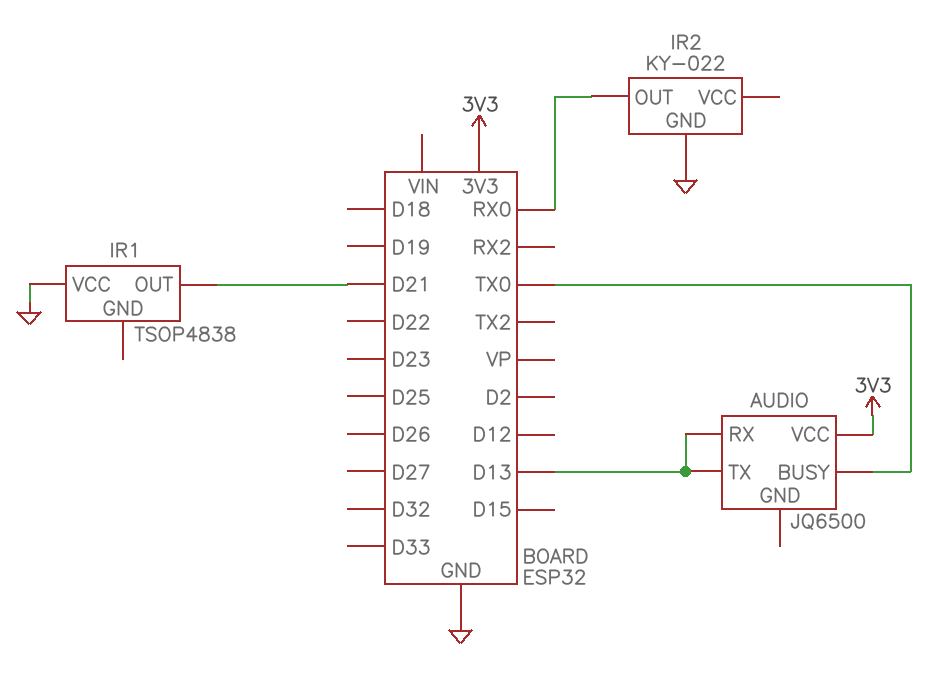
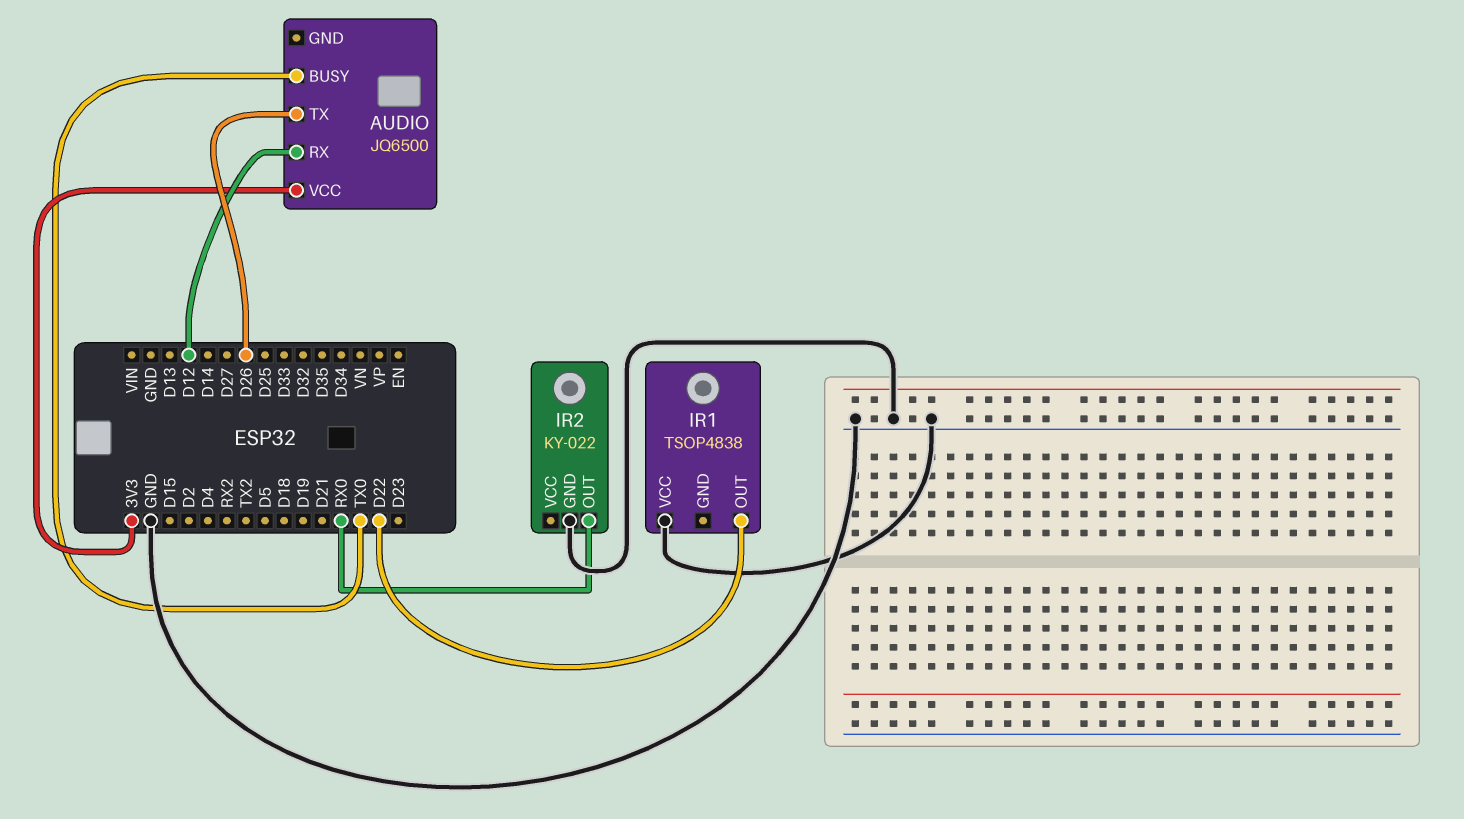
AUDIO pin RX: D13 -> D12
AUDIO pin TX: D13 -> D26
IR1 pin OUT: D21 -> D22

